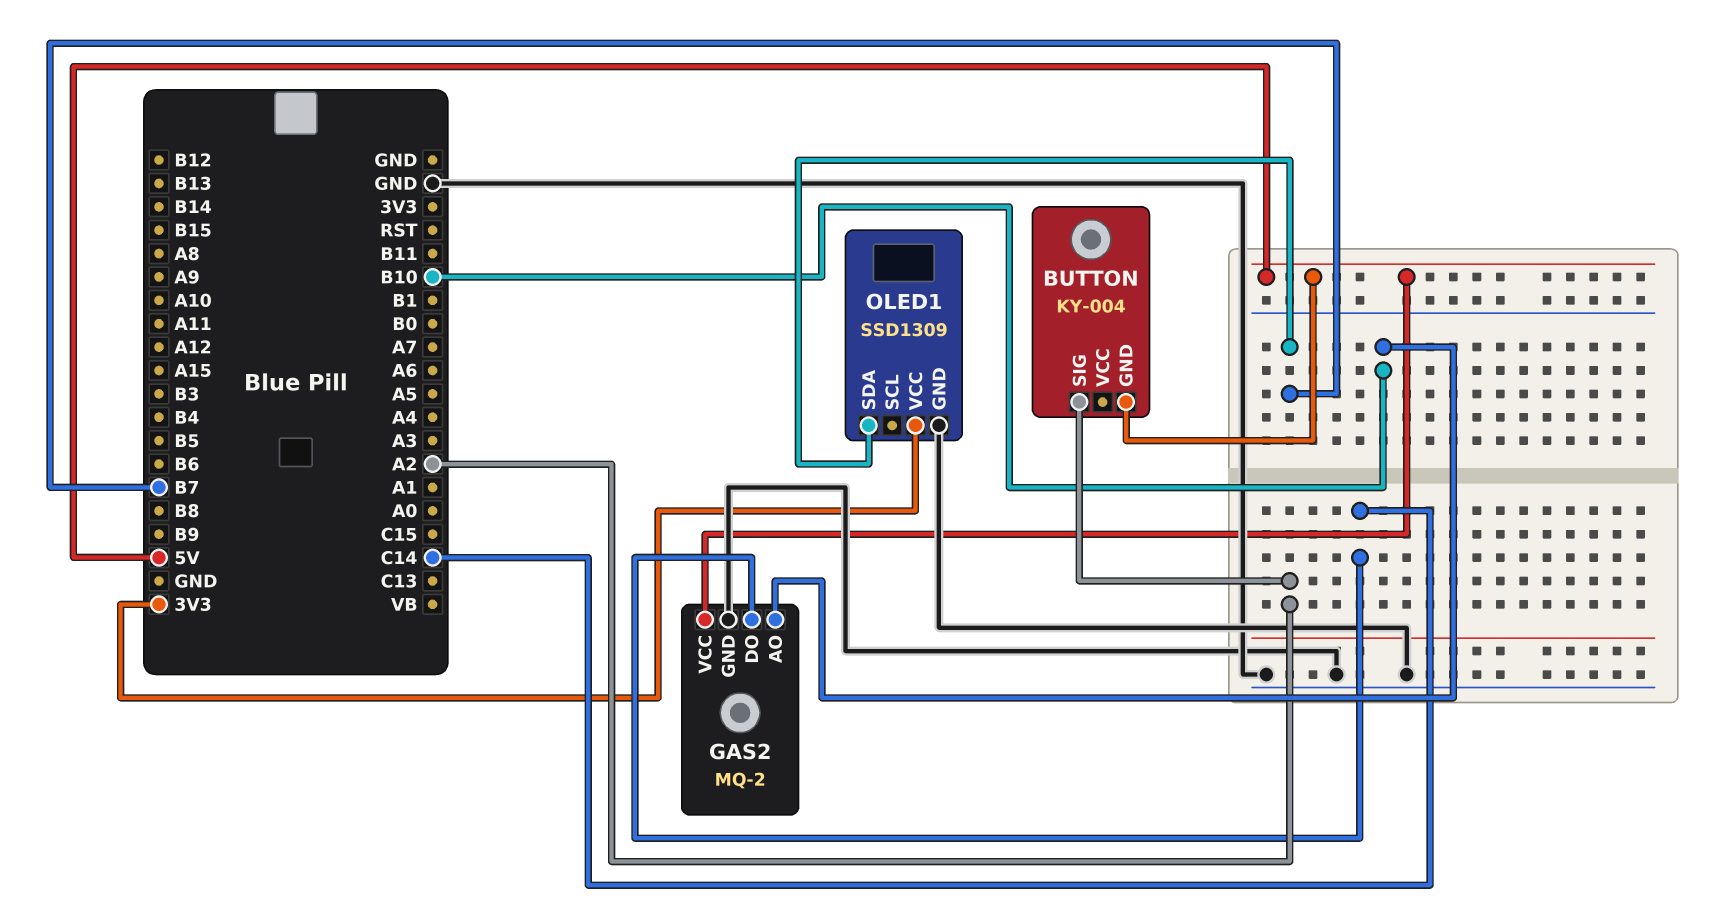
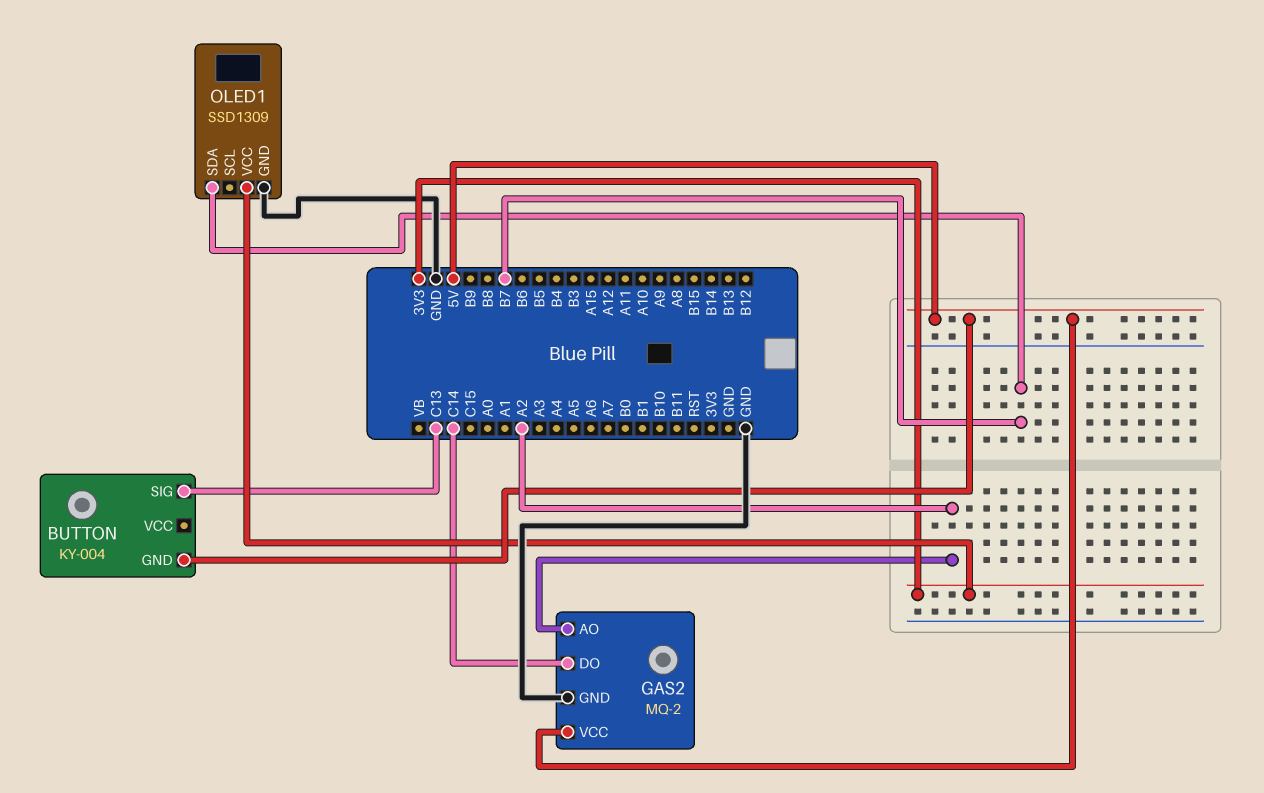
BUTTON pin SIG: A2 -> C13
GAS2 pin AO: B10 -> A2

